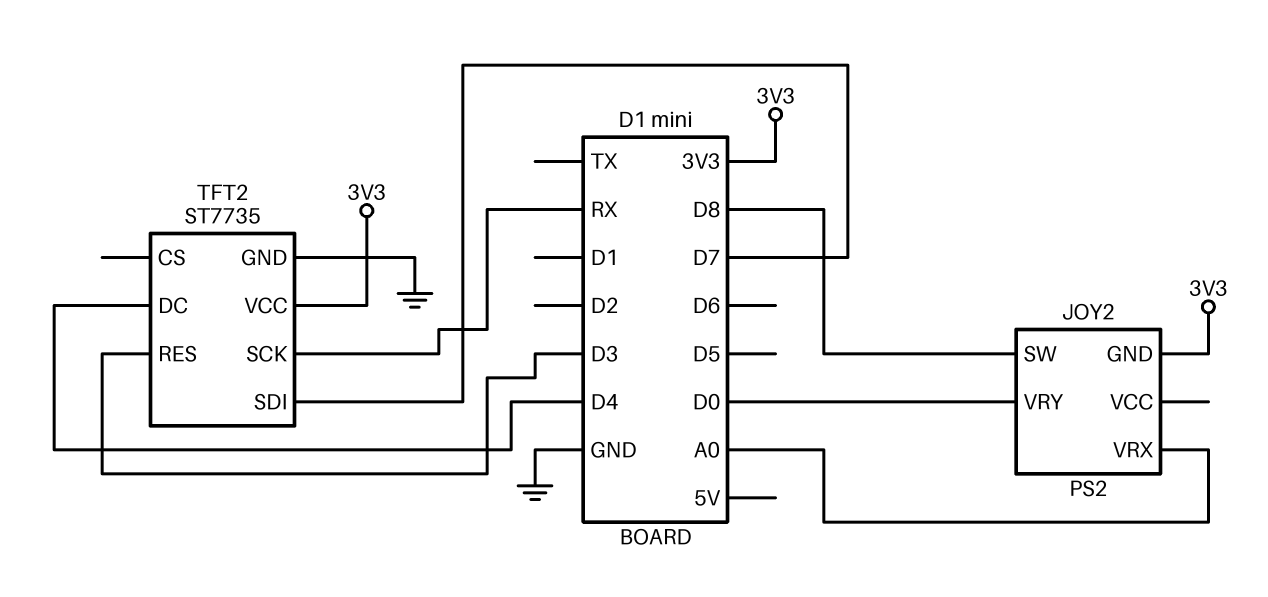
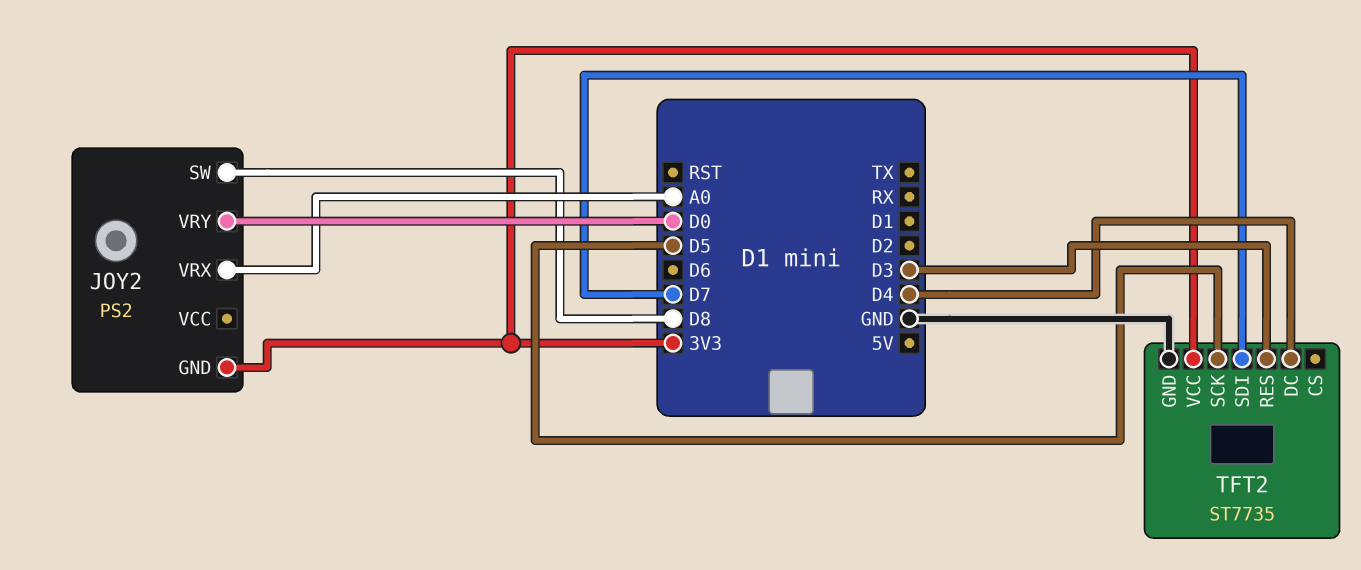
TFT2 pin SCK: RX -> D5

